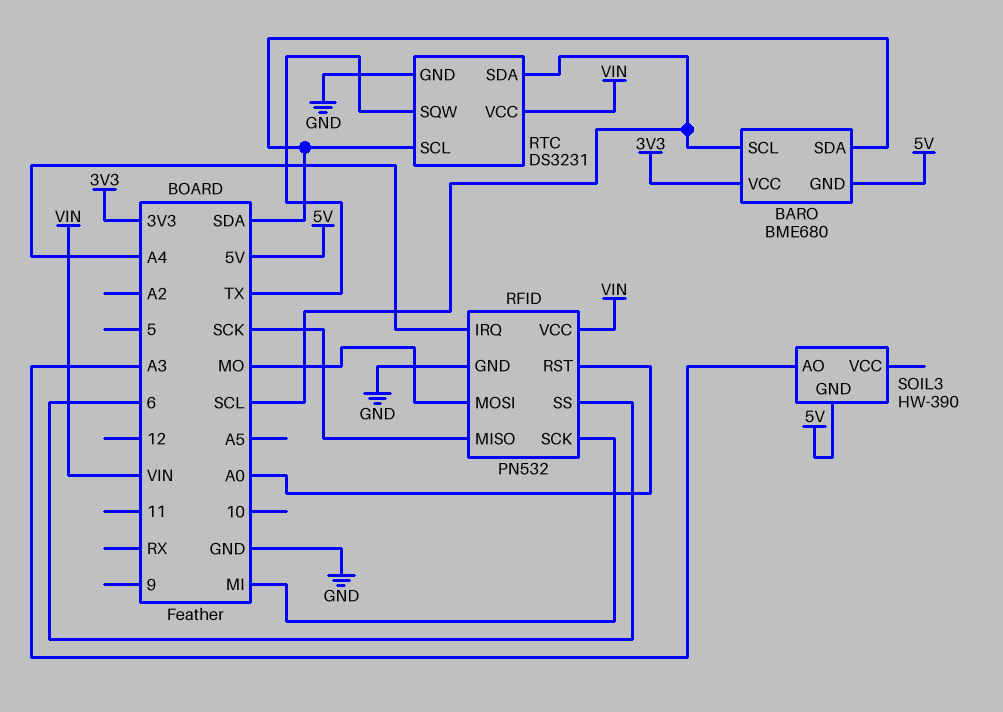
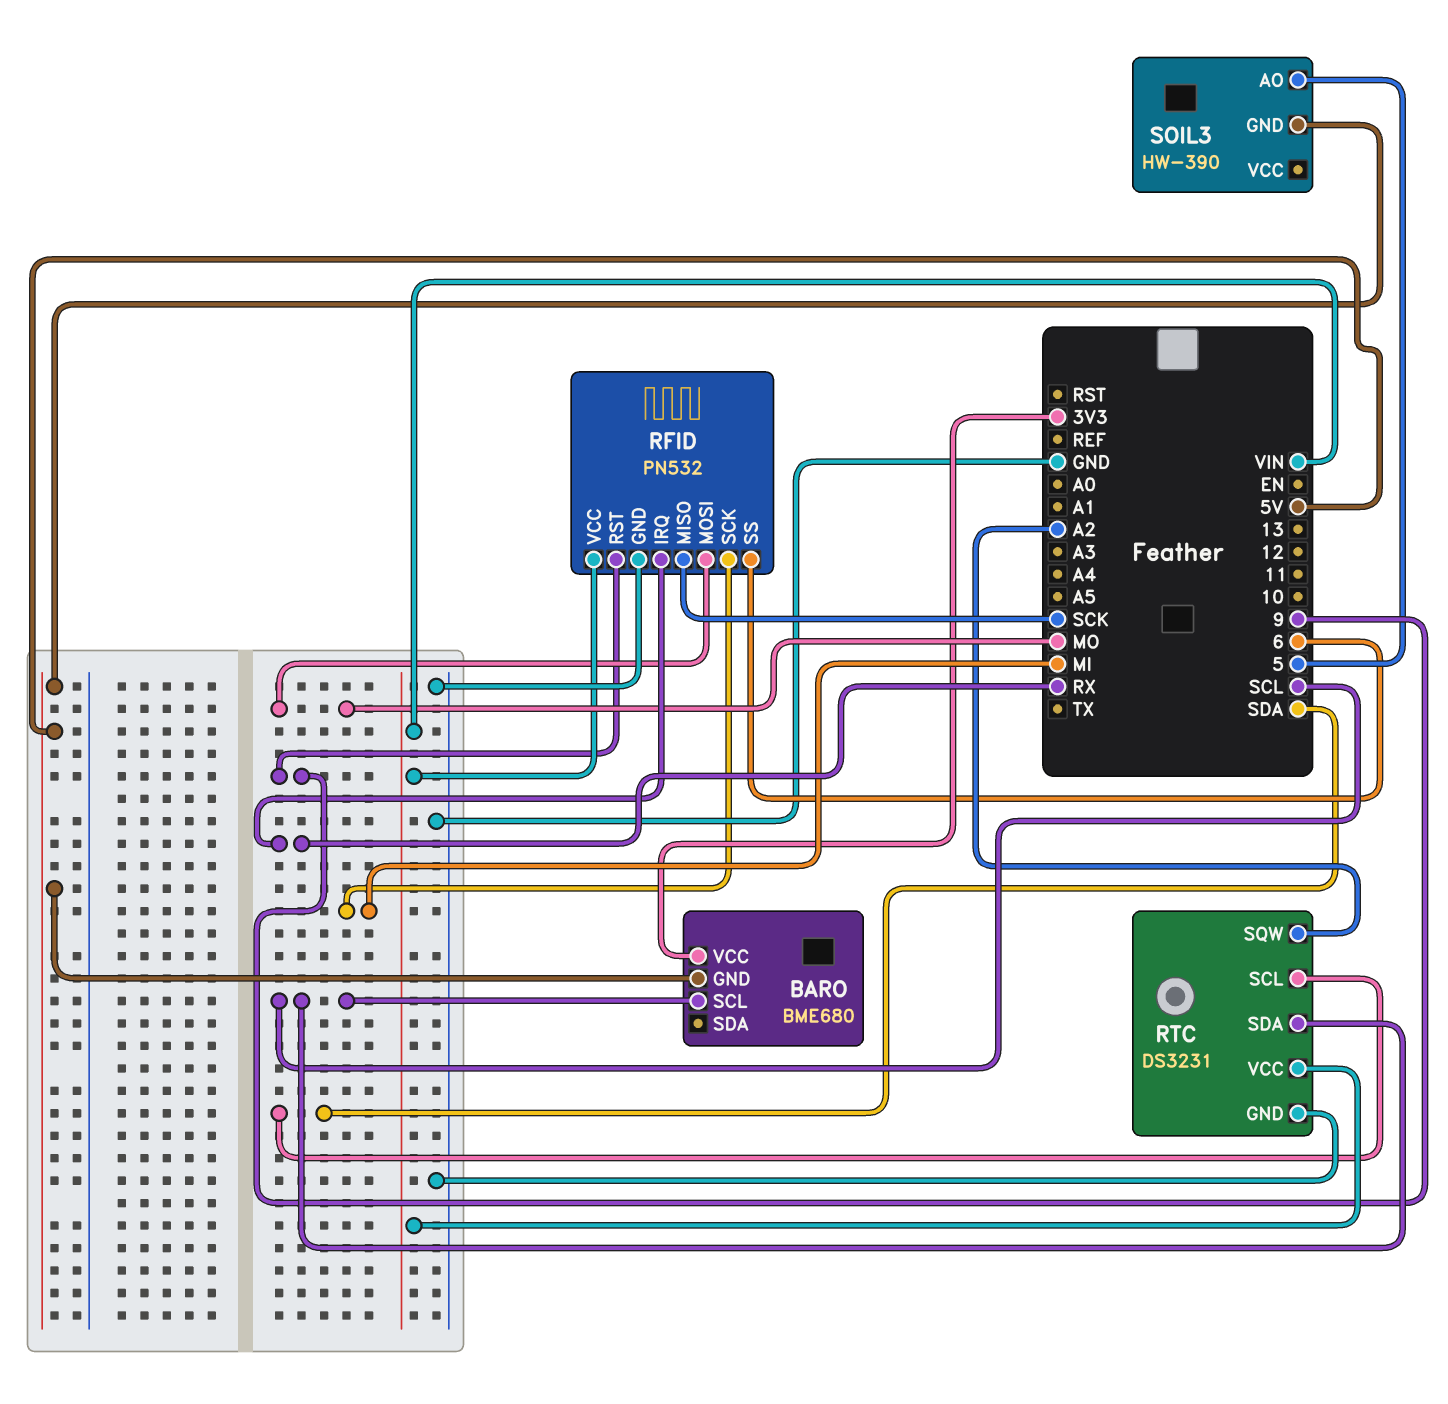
BARO pin SDA: SDA -> none
RFID pin IRQ: A4 -> RX
RFID pin RST: A0 -> 9
RTC pin SQW: TX -> A2
SOIL3 pin AO: A3 -> 5

